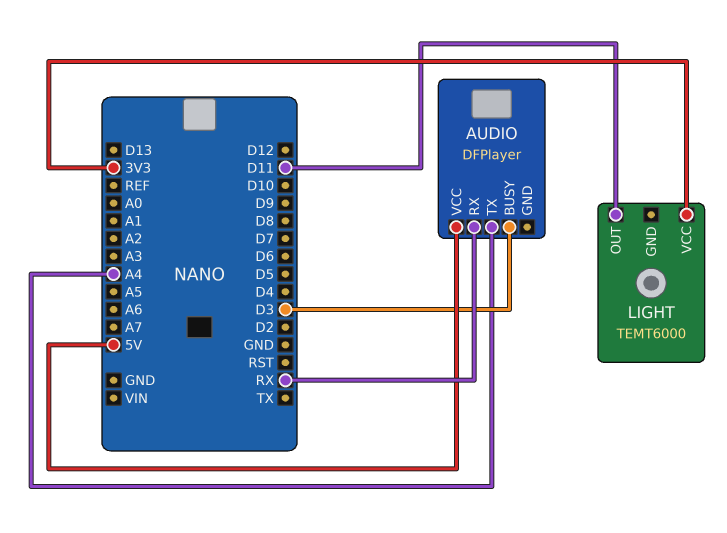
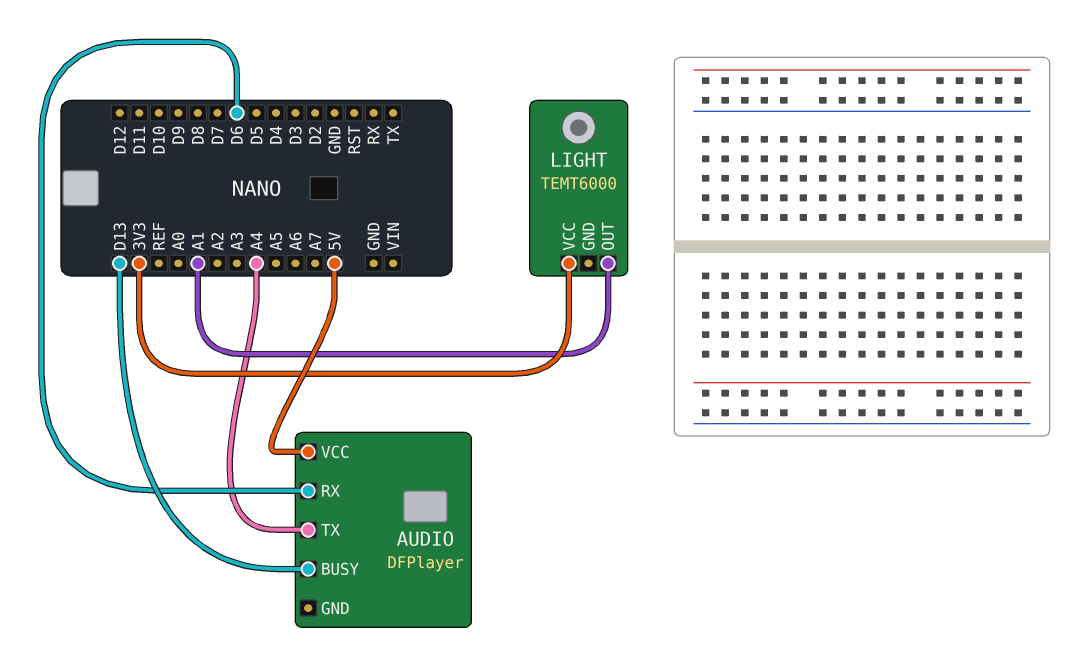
AUDIO pin BUSY: D3 -> D13
AUDIO pin RX: RX -> D6
LIGHT pin OUT: D11 -> A1

